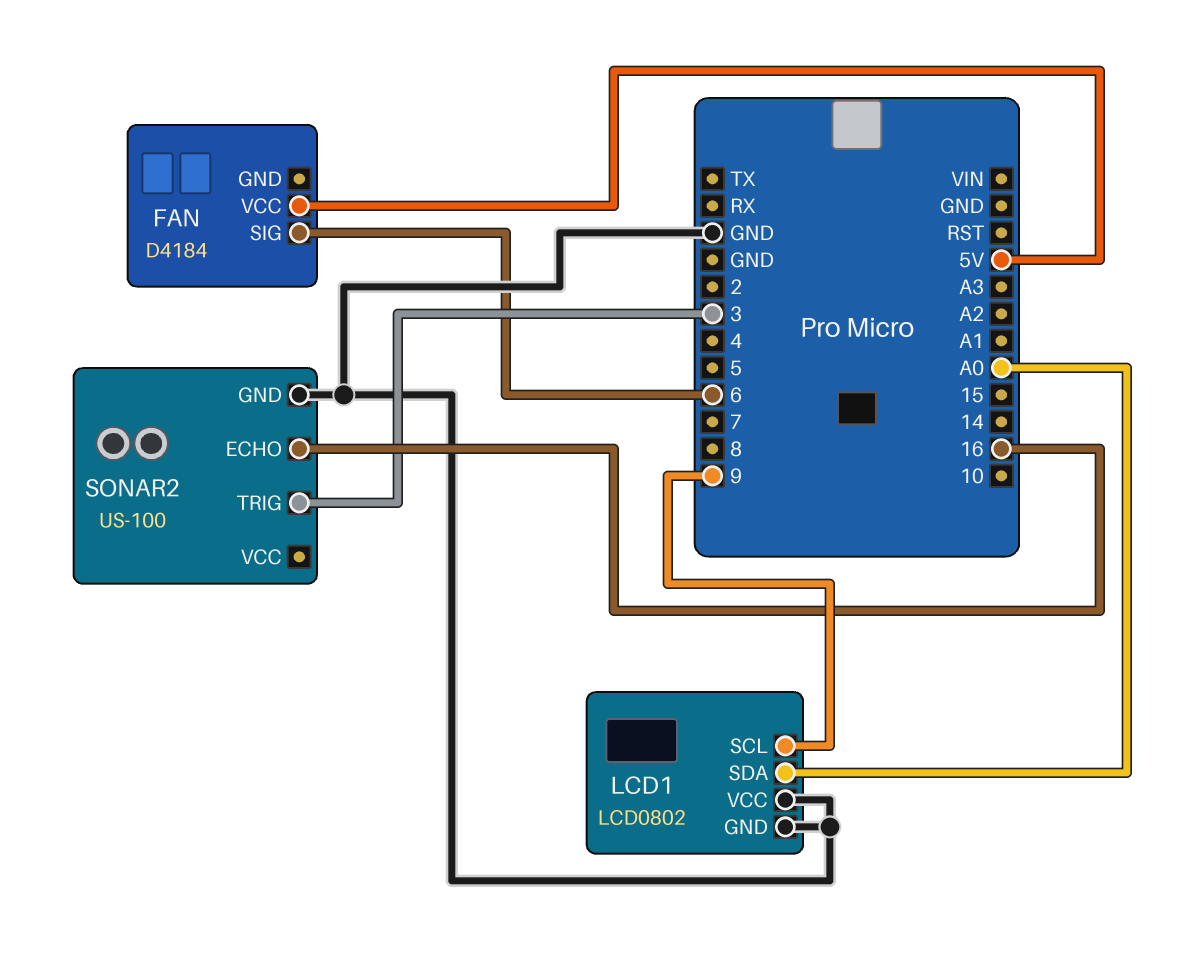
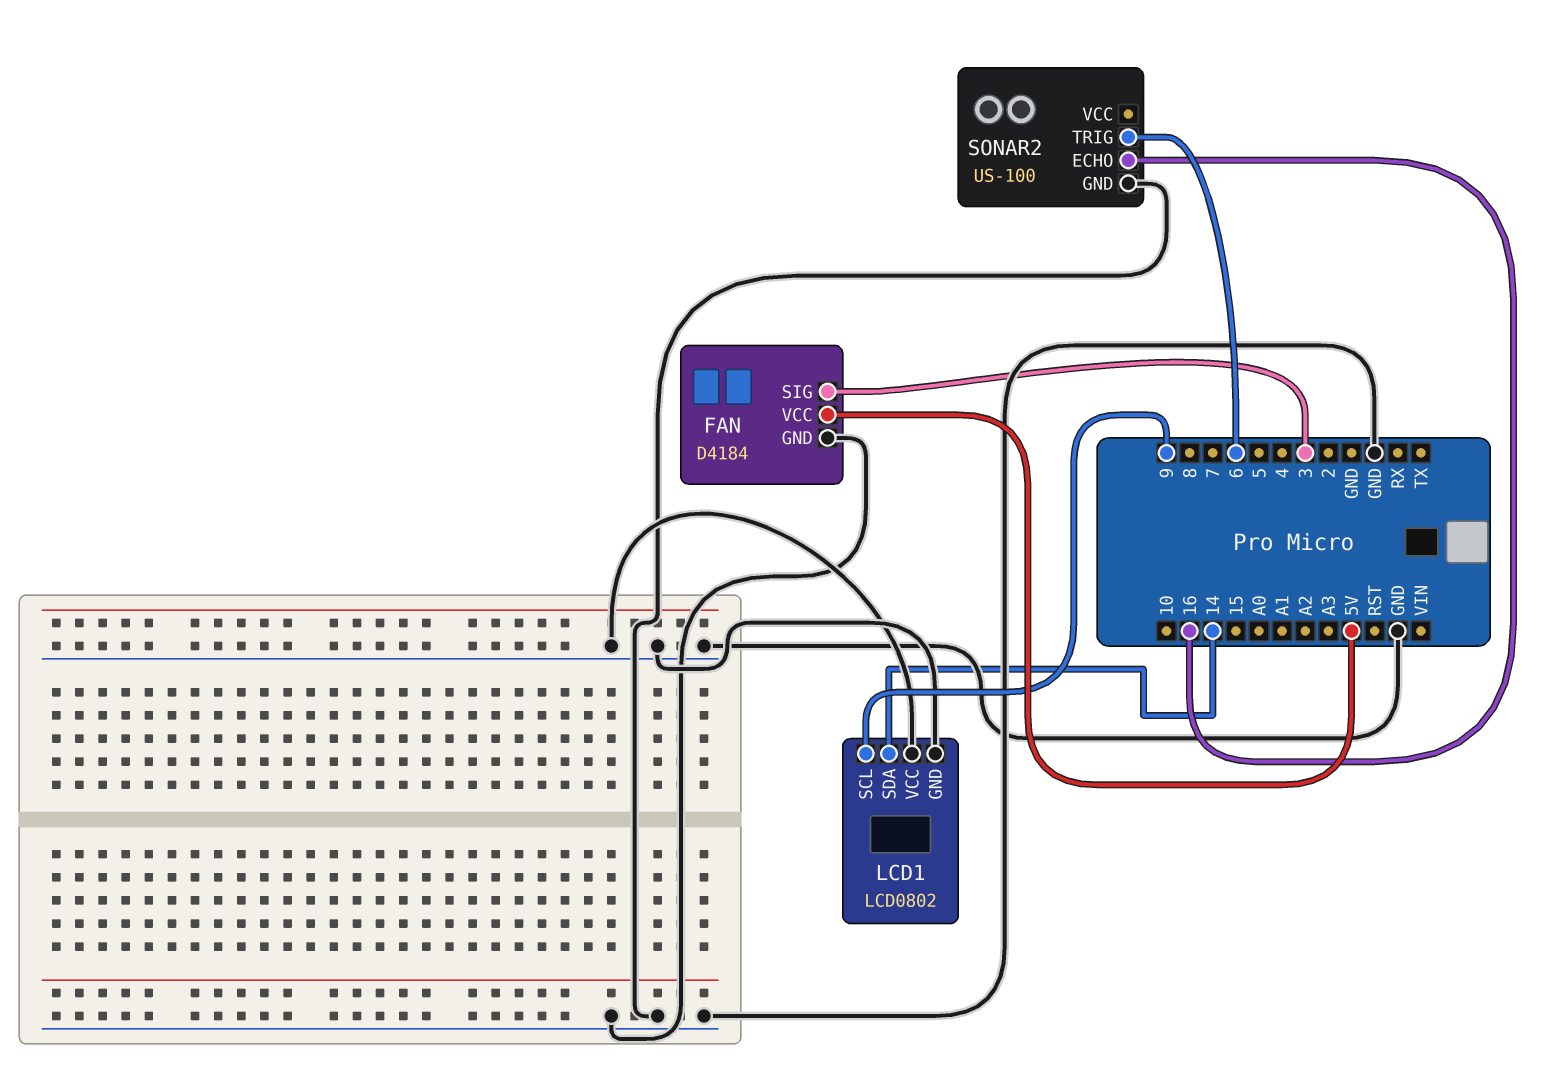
FAN pin GND: none -> GND
FAN pin SIG: 6 -> 3
LCD1 pin SDA: A0 -> 14
SONAR2 pin TRIG: 3 -> 6

